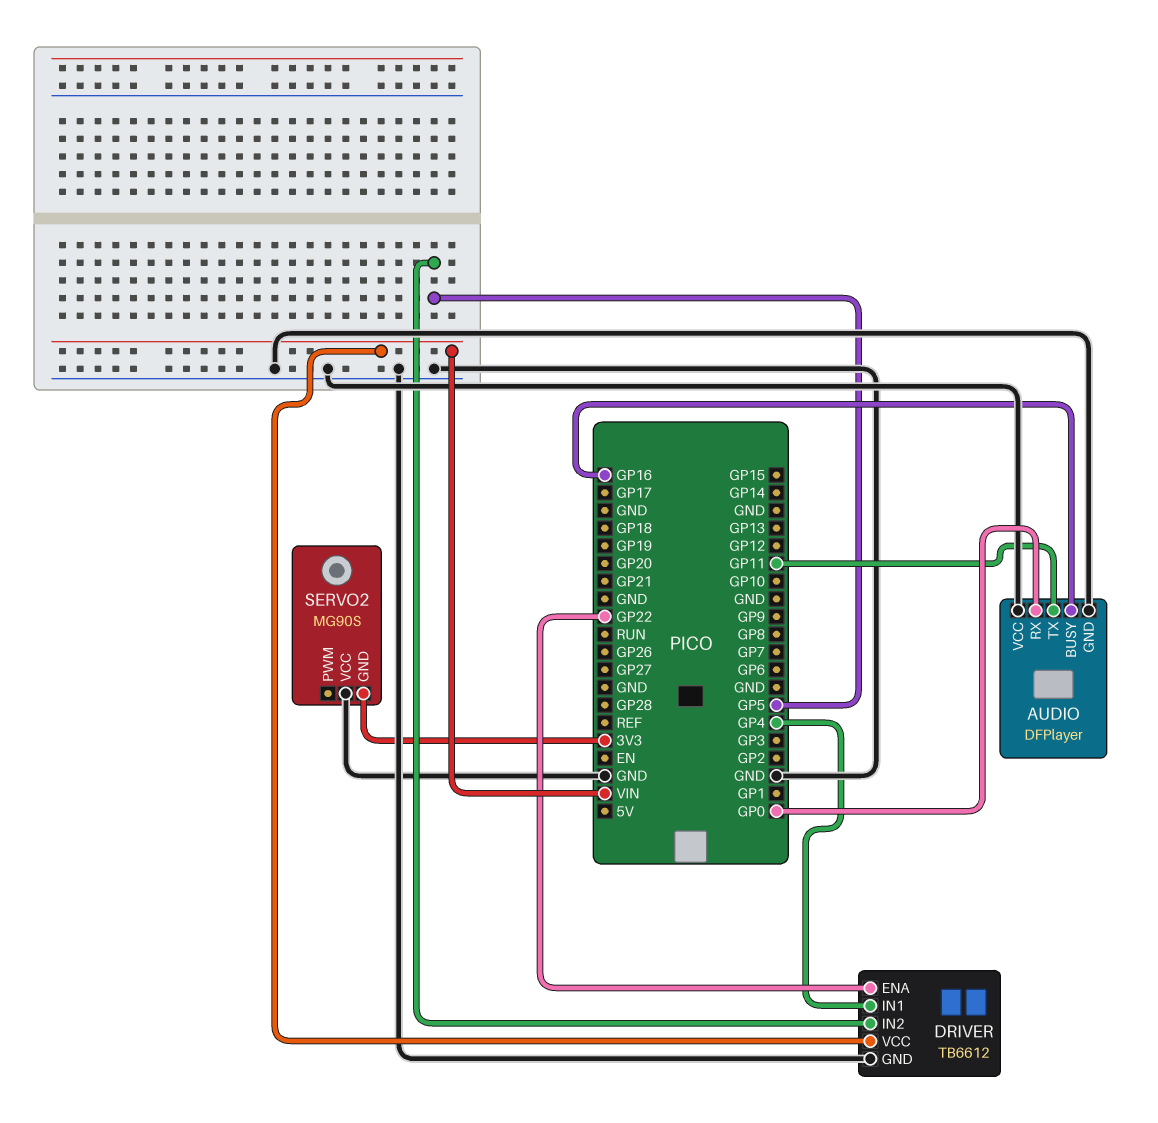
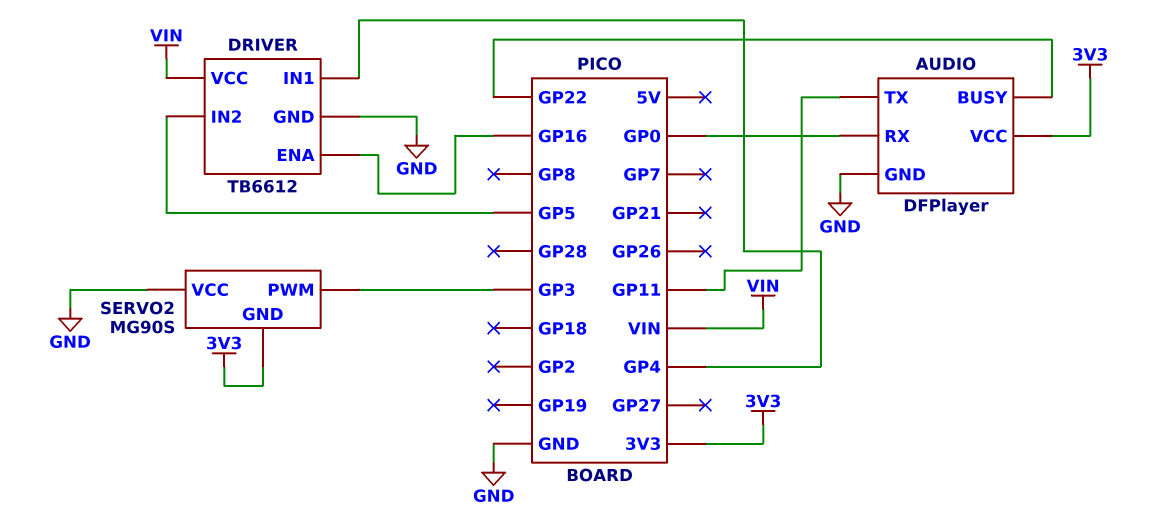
AUDIO pin BUSY: GP16 -> GP22
AUDIO pin VCC: GND -> 3V3
DRIVER pin ENA: GP22 -> GP16
SERVO2 pin PWM: none -> GP3

